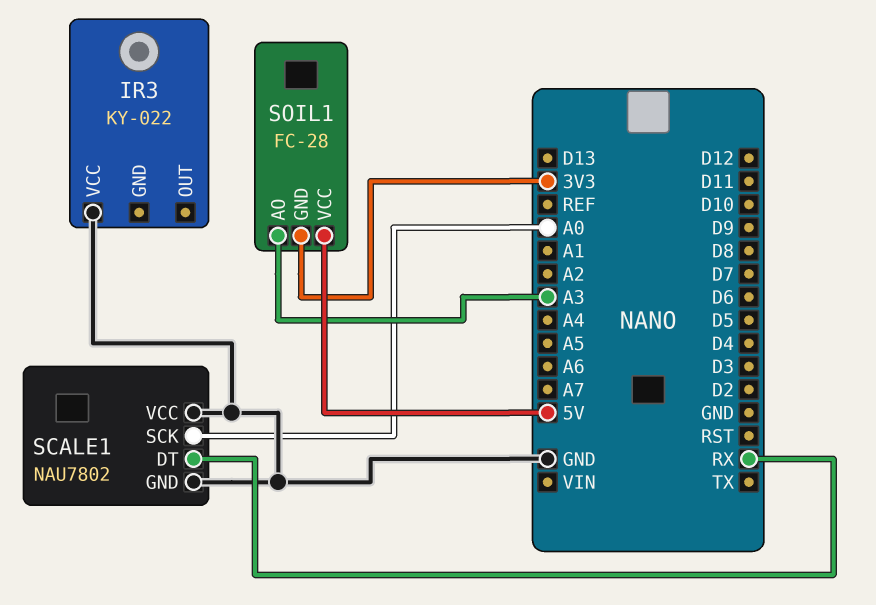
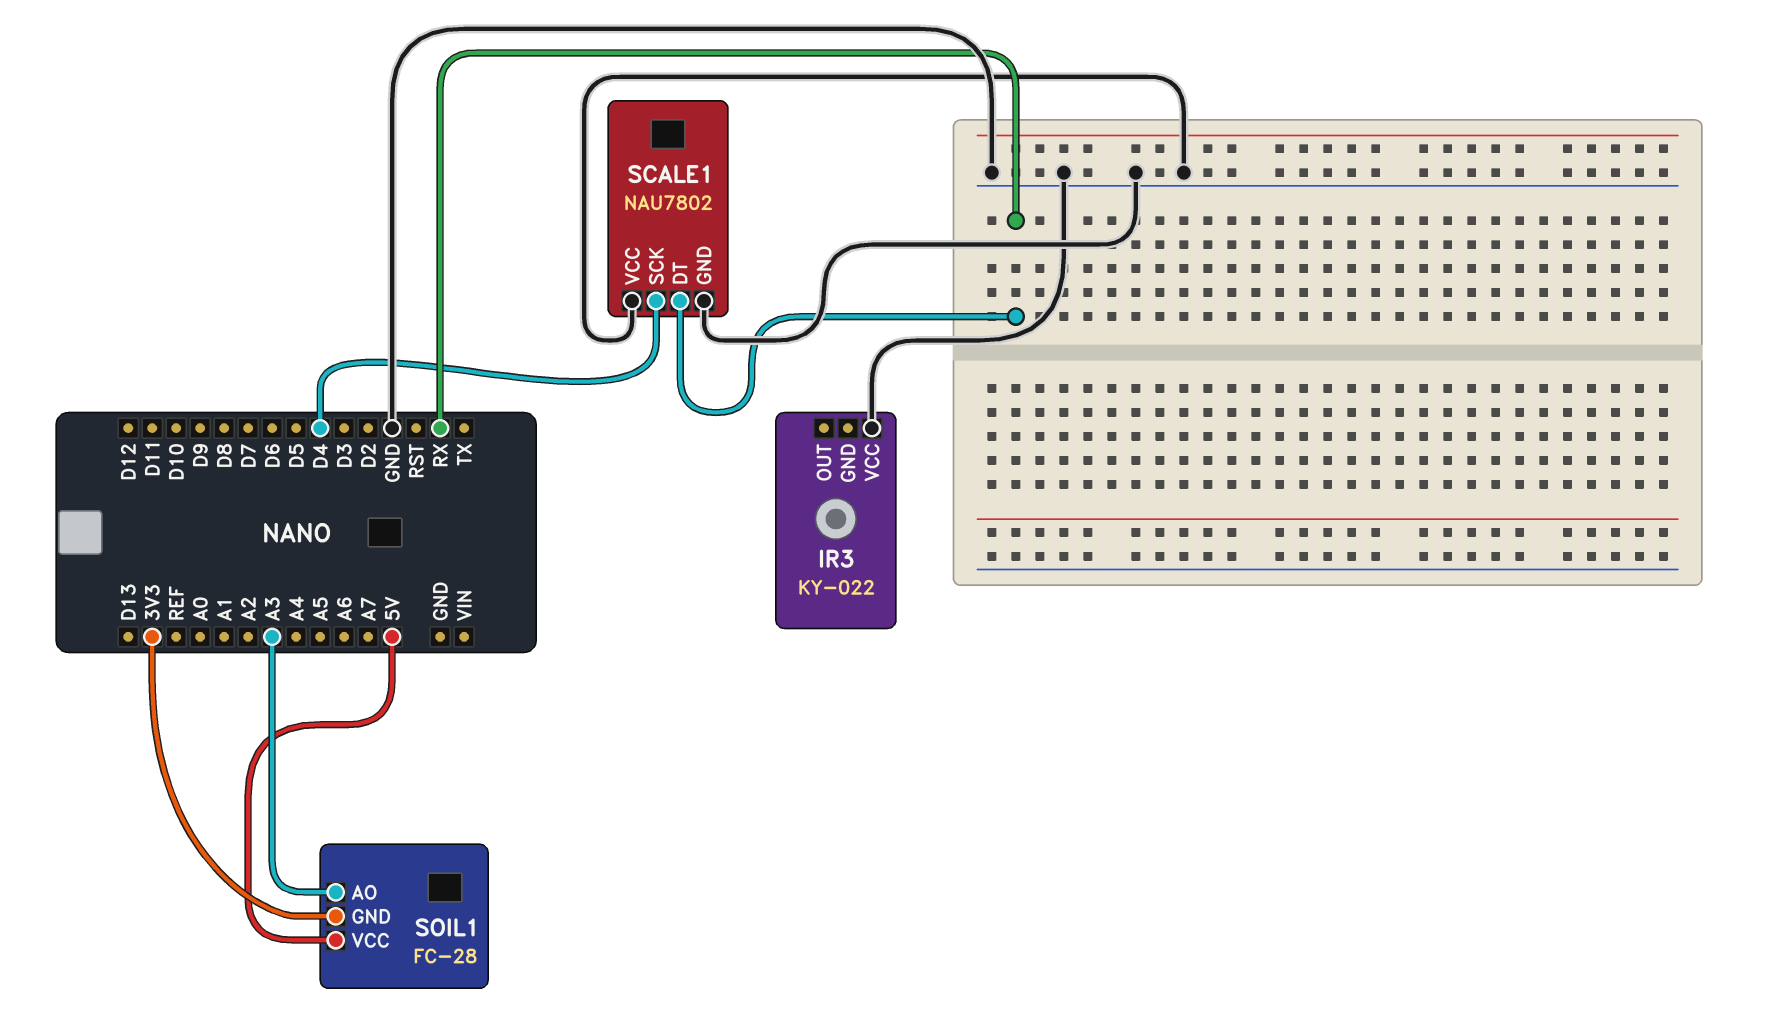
SCALE1 pin SCK: A0 -> D4

